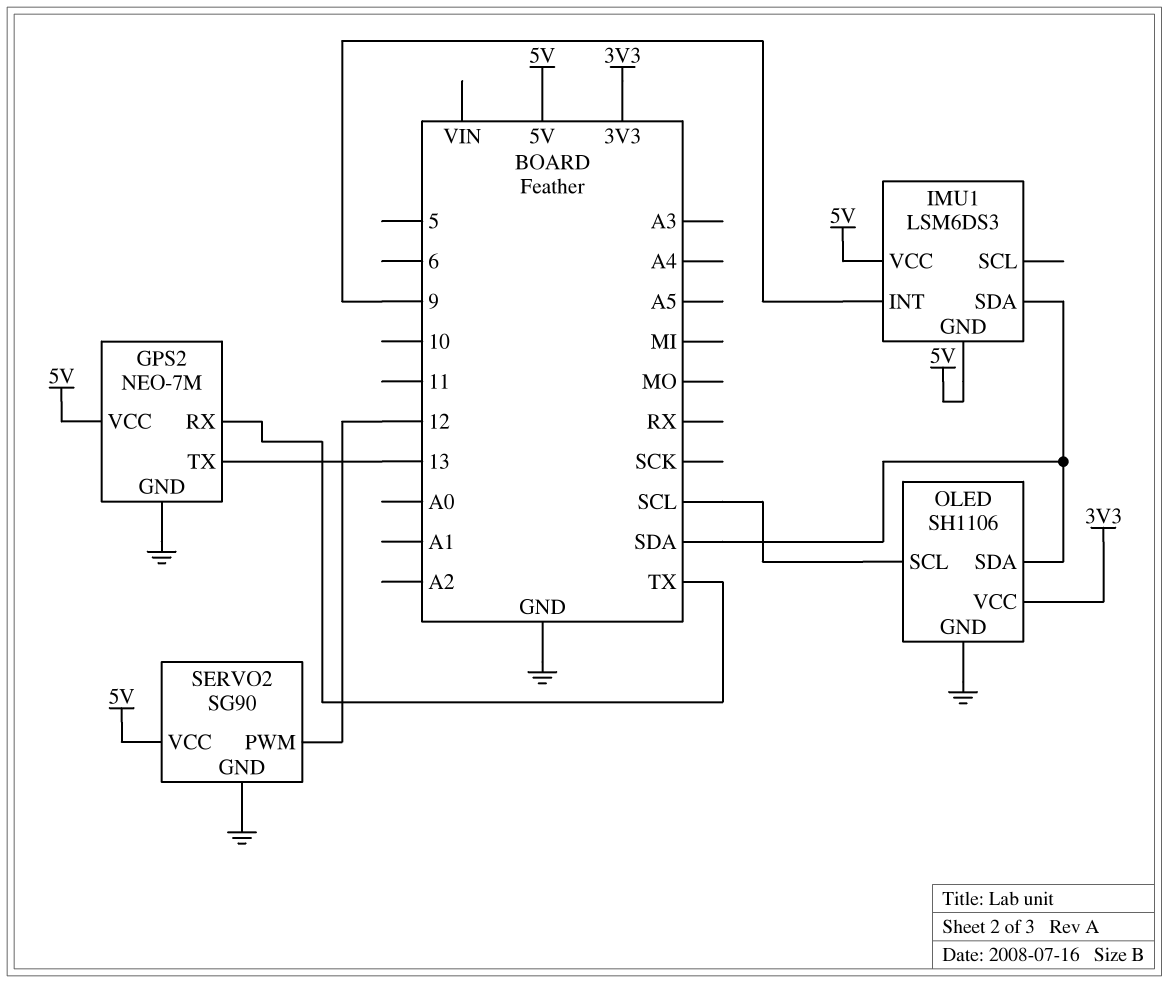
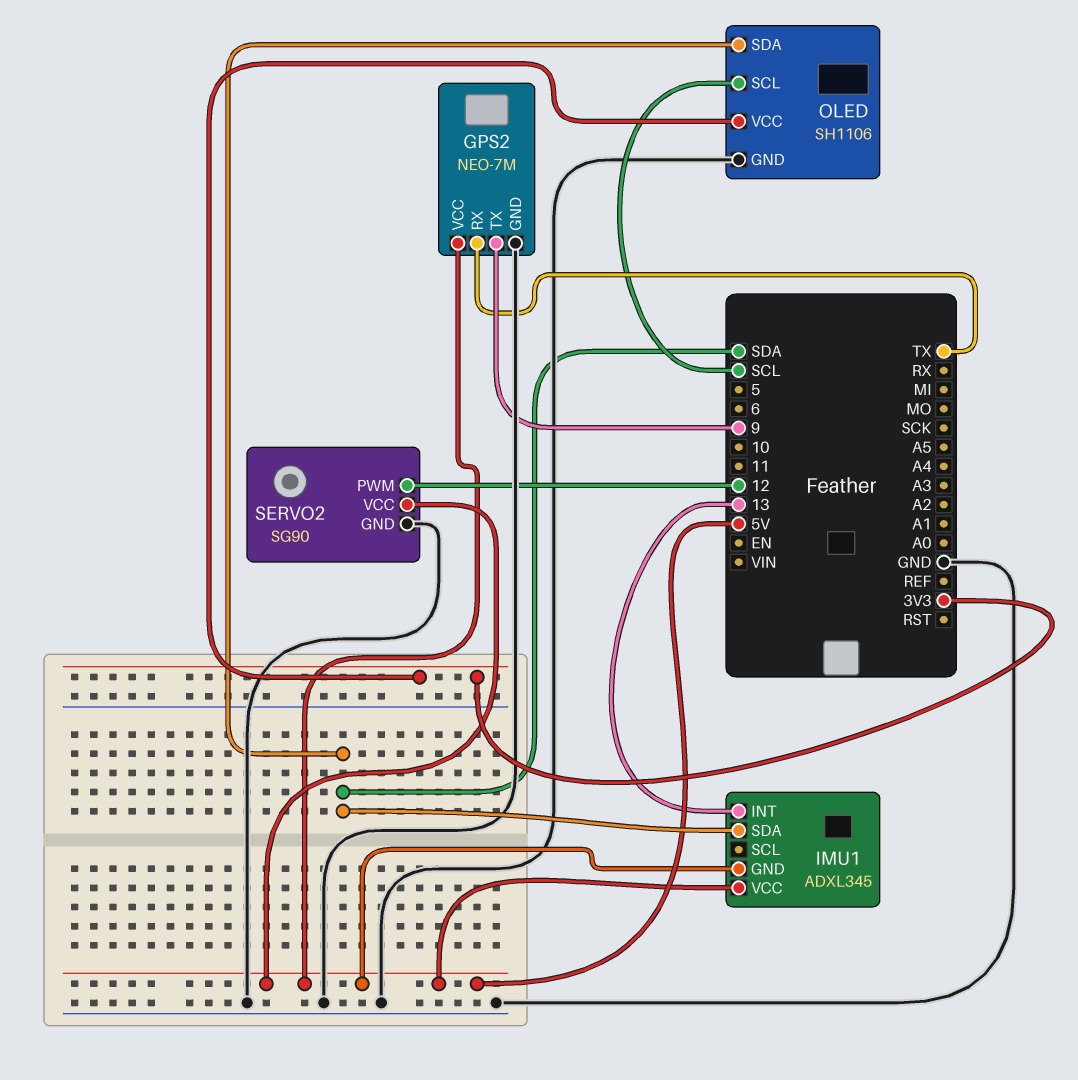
GPS2 pin TX: 13 -> 9
IMU1: LSM6DS3 -> ADXL345
IMU1 pin INT: 9 -> 13

